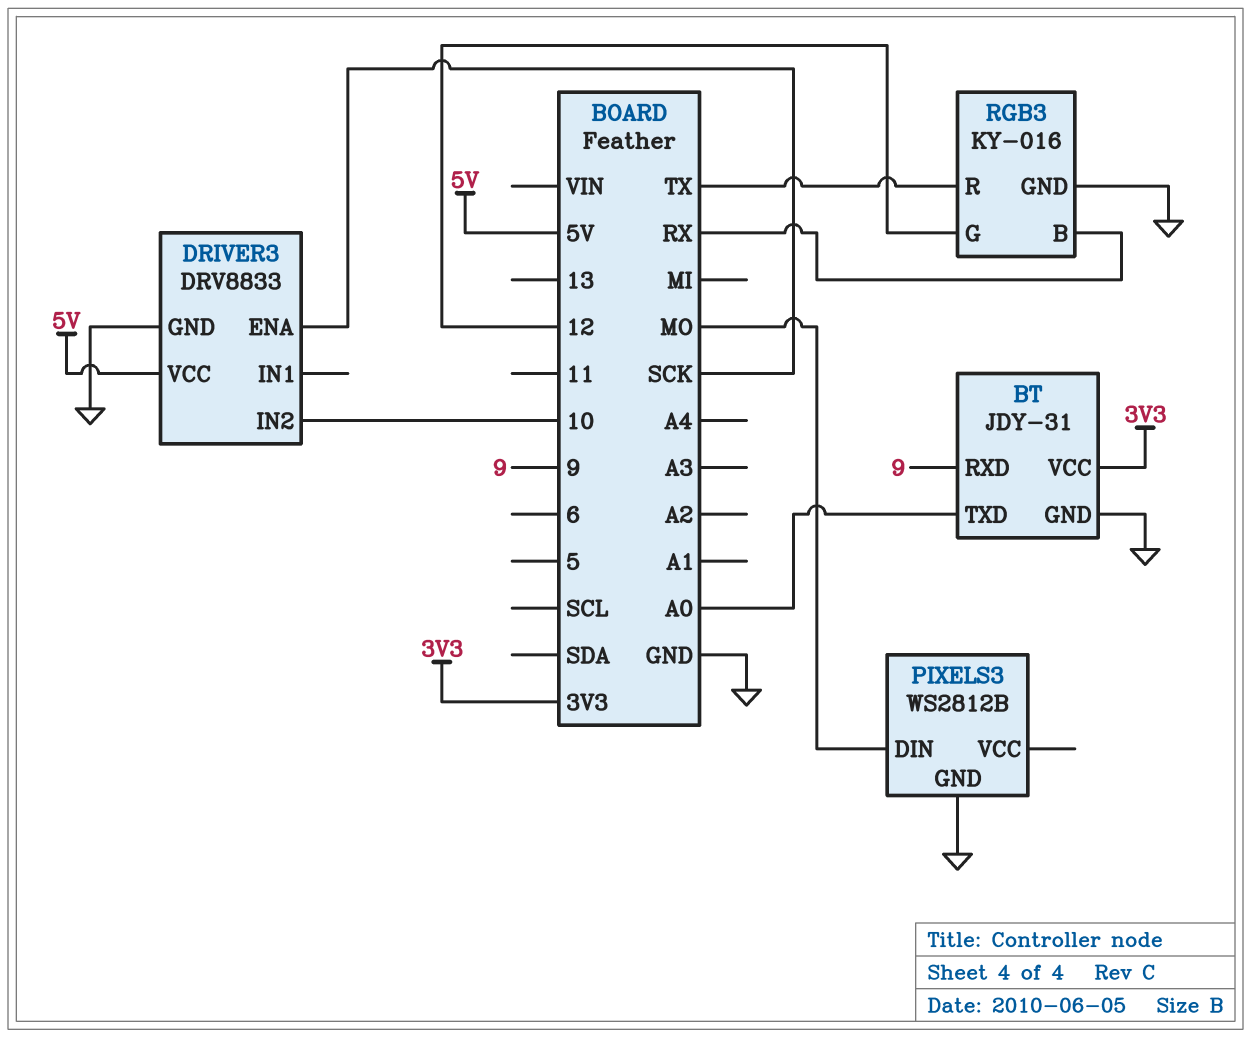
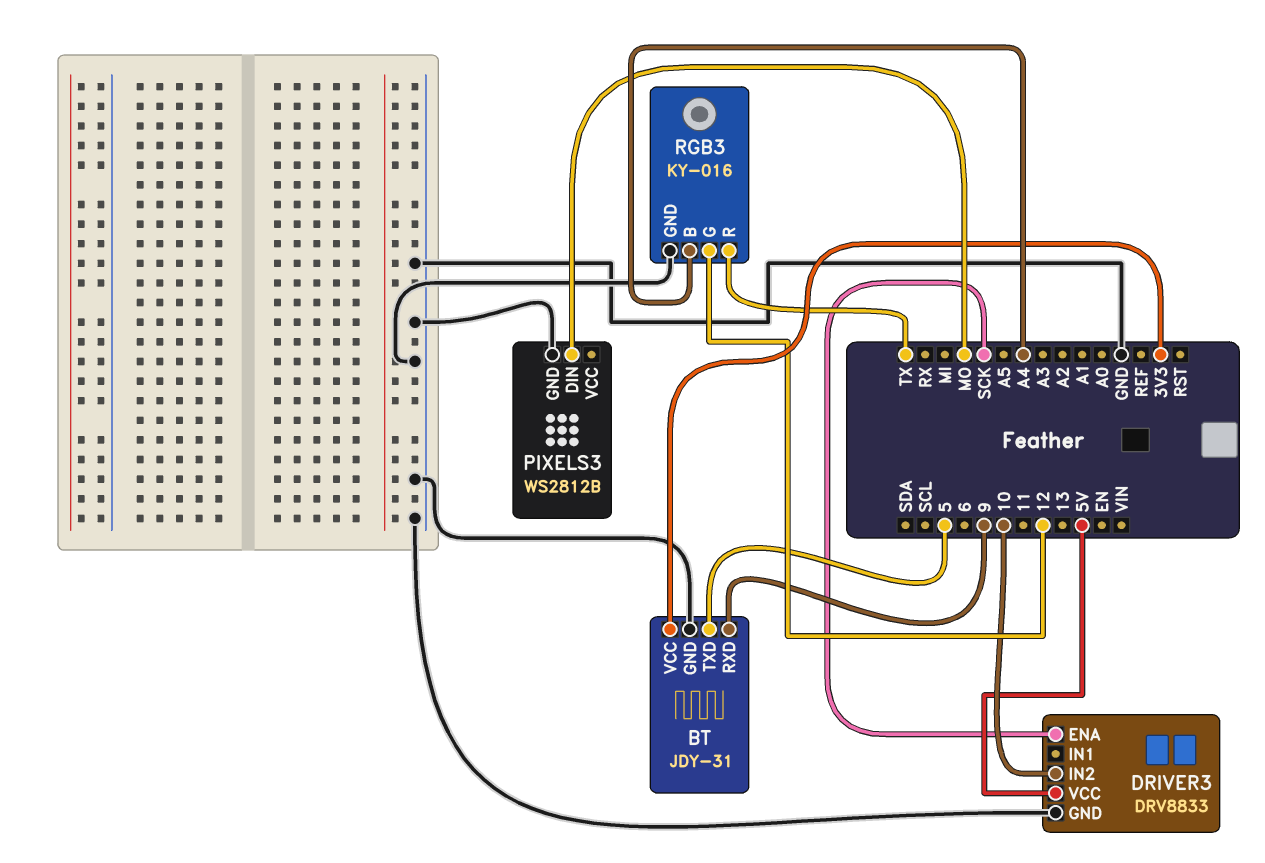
BT pin TXD: A0 -> 5
RGB3 pin B: RX -> A4

